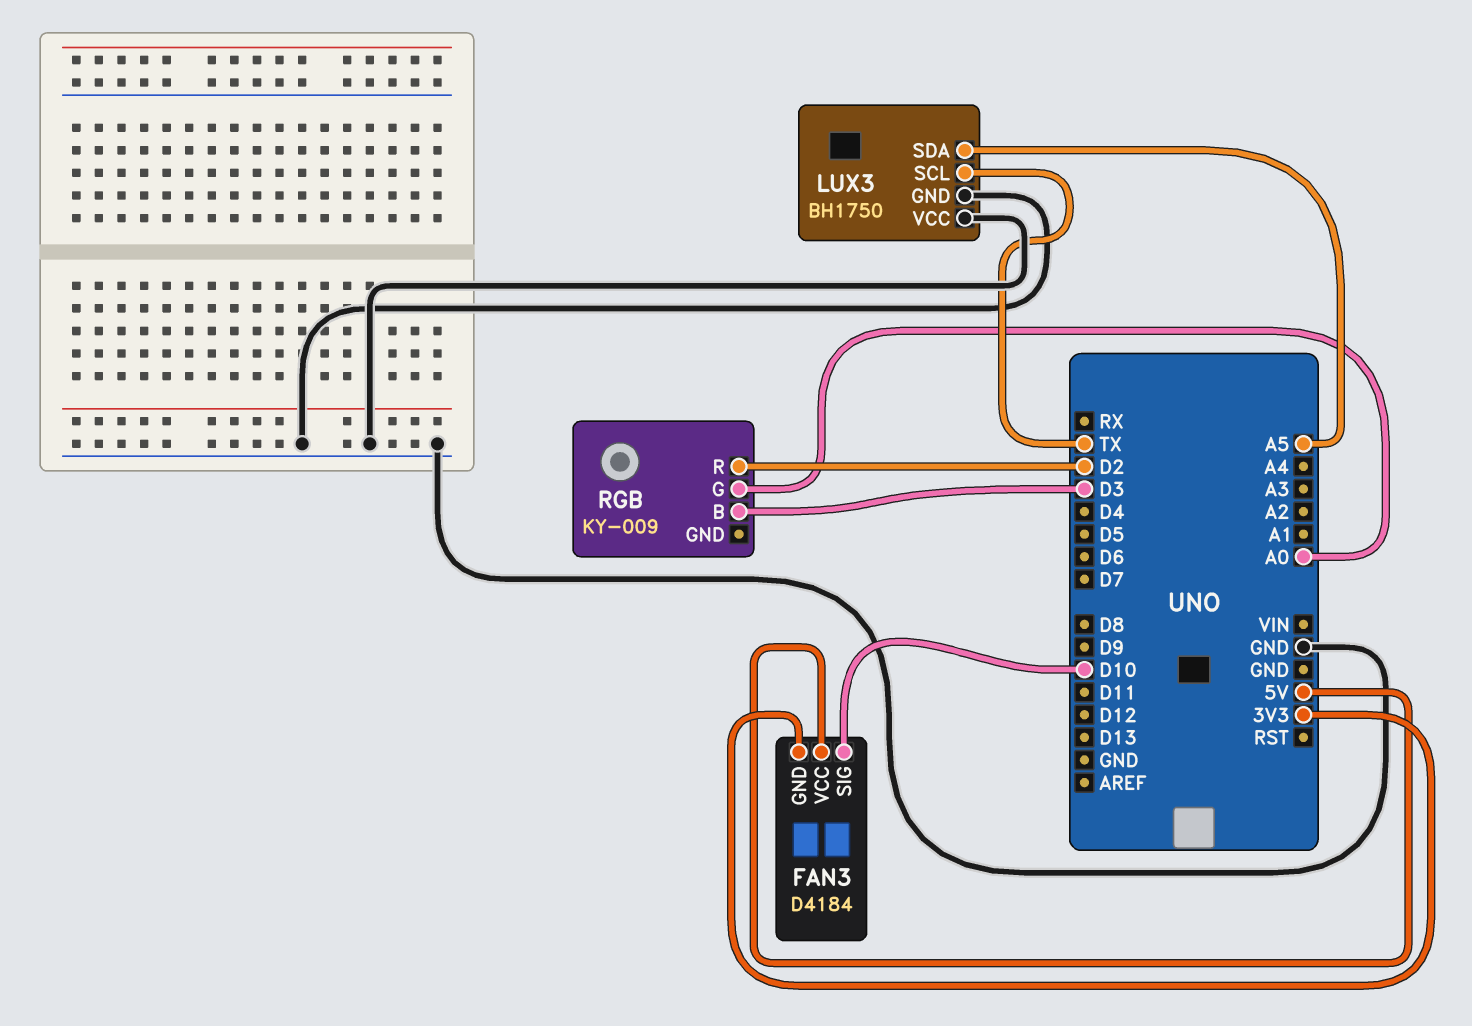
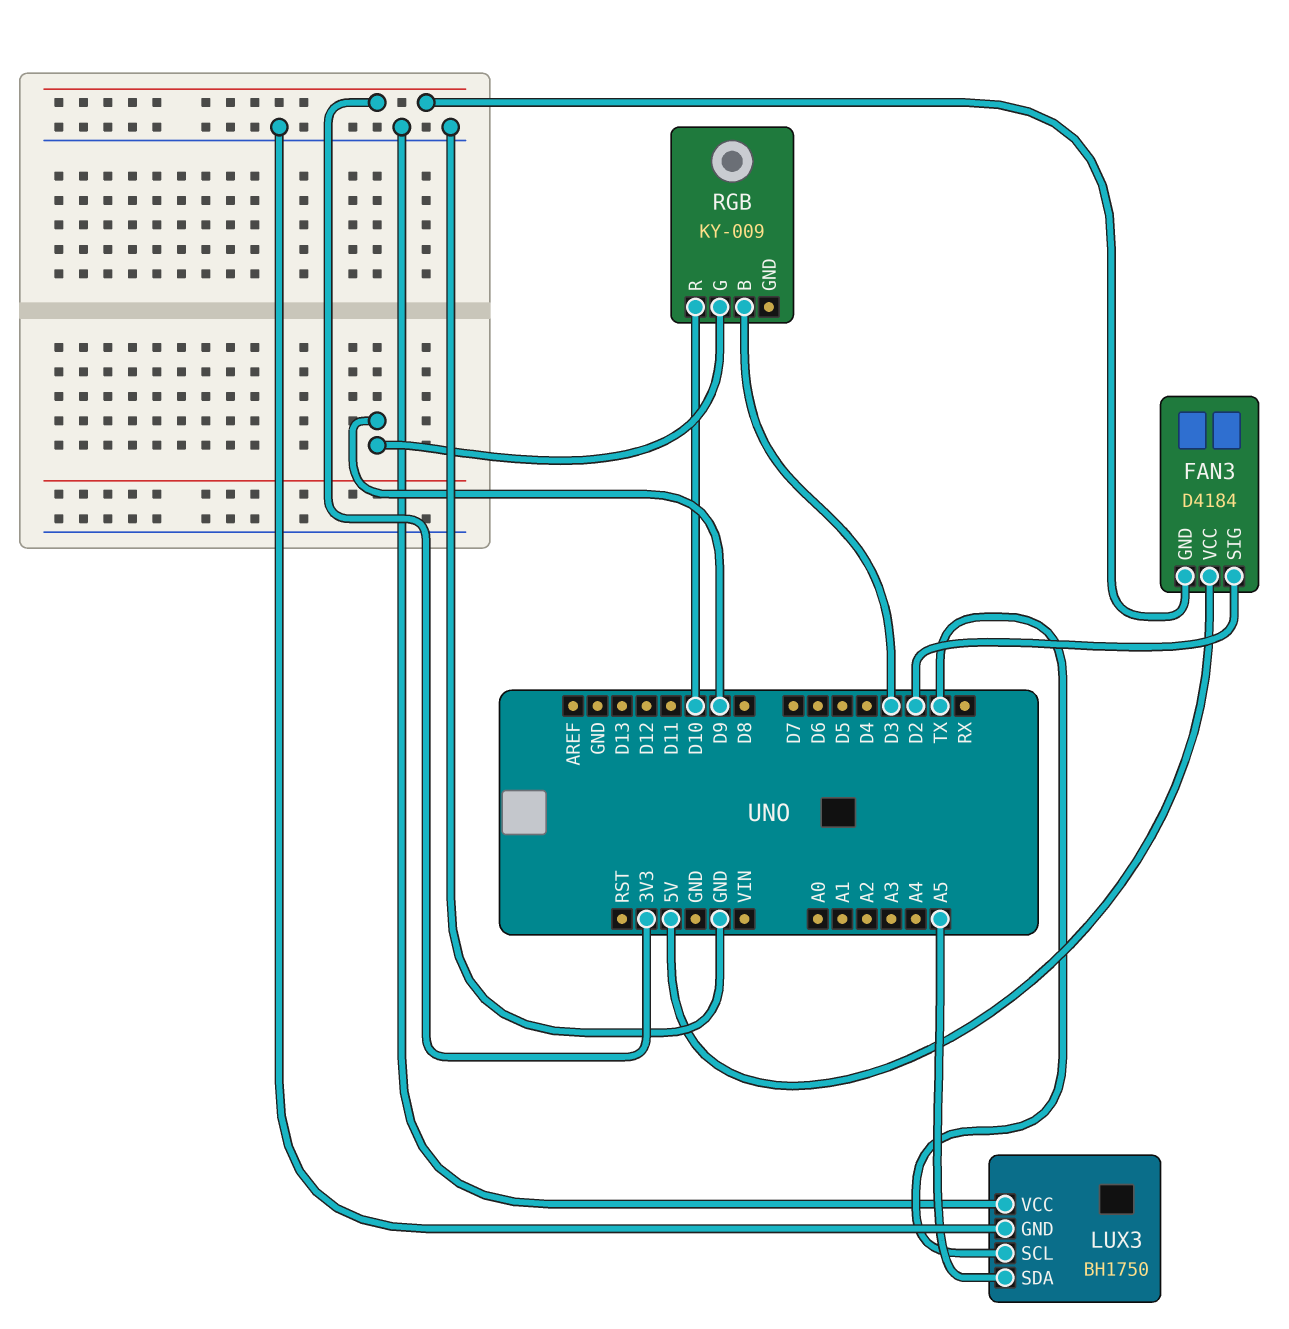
FAN3 pin SIG: D10 -> D2
RGB pin G: A0 -> D9
RGB pin R: D2 -> D10

